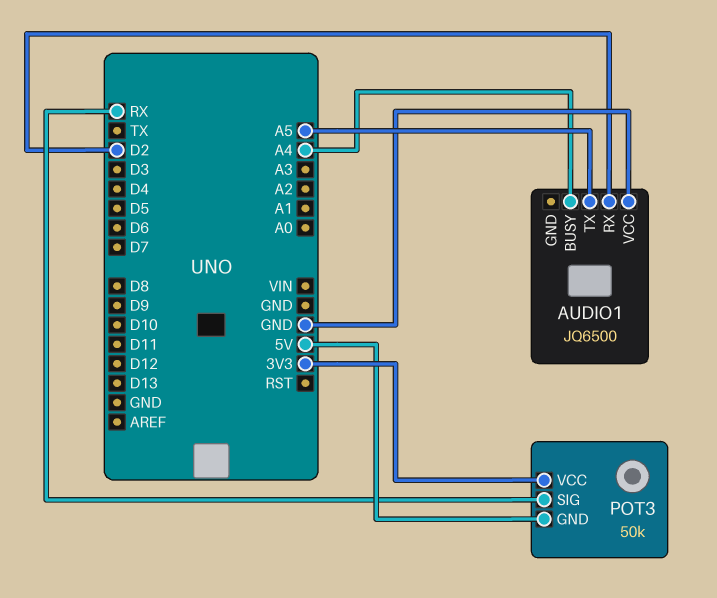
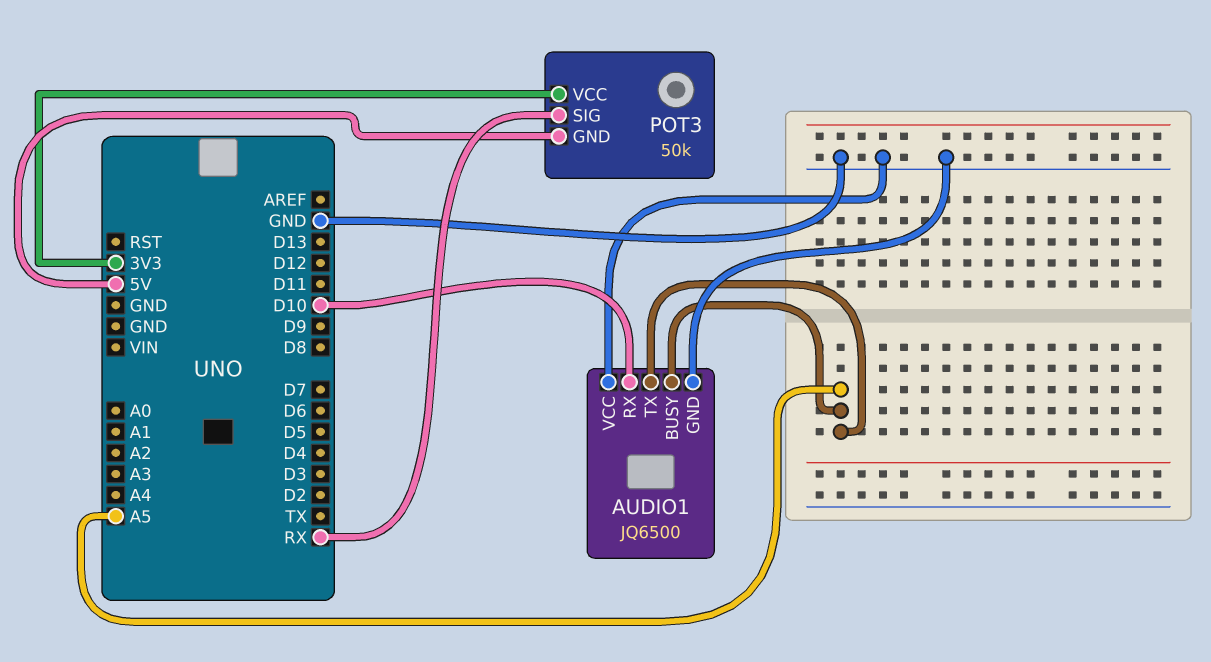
AUDIO1 pin BUSY: A4 -> A5
AUDIO1 pin GND: none -> GND
AUDIO1 pin RX: D2 -> D10

